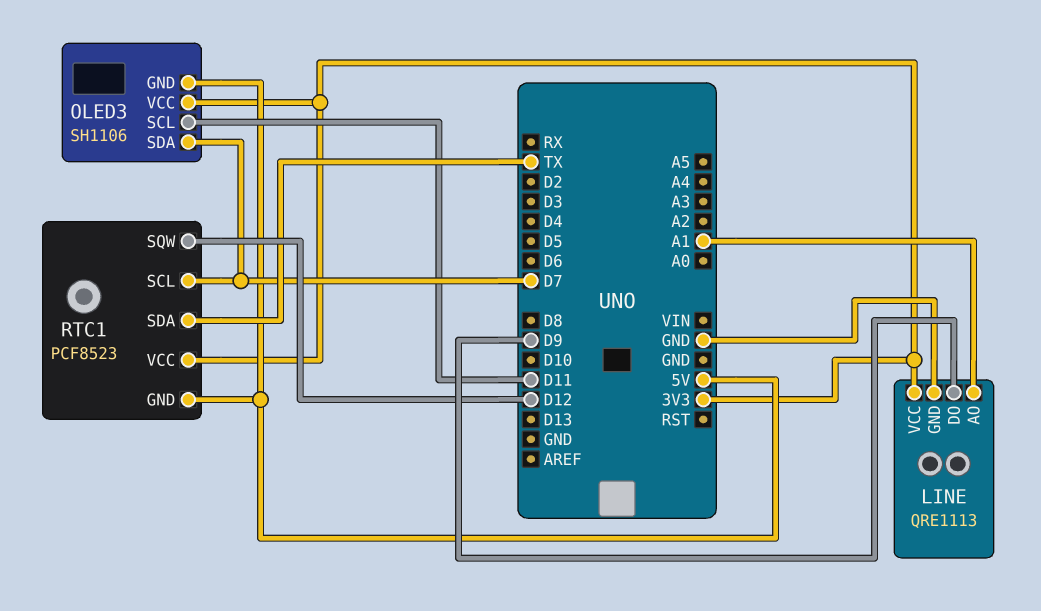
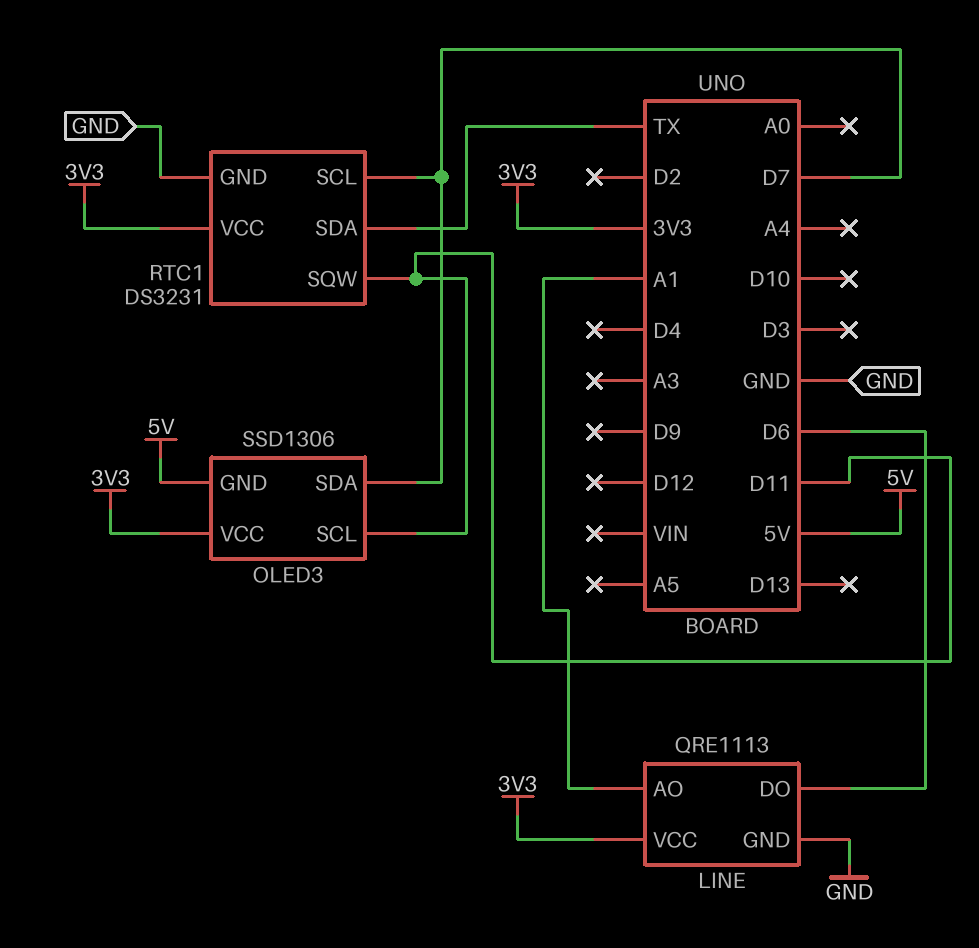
LINE pin DO: D9 -> D6
OLED3: SH1106 -> SSD1306
RTC1: PCF8523 -> DS3231
RTC1 pin GND: 5V -> GND
RTC1 pin SQW: D12 -> D11

